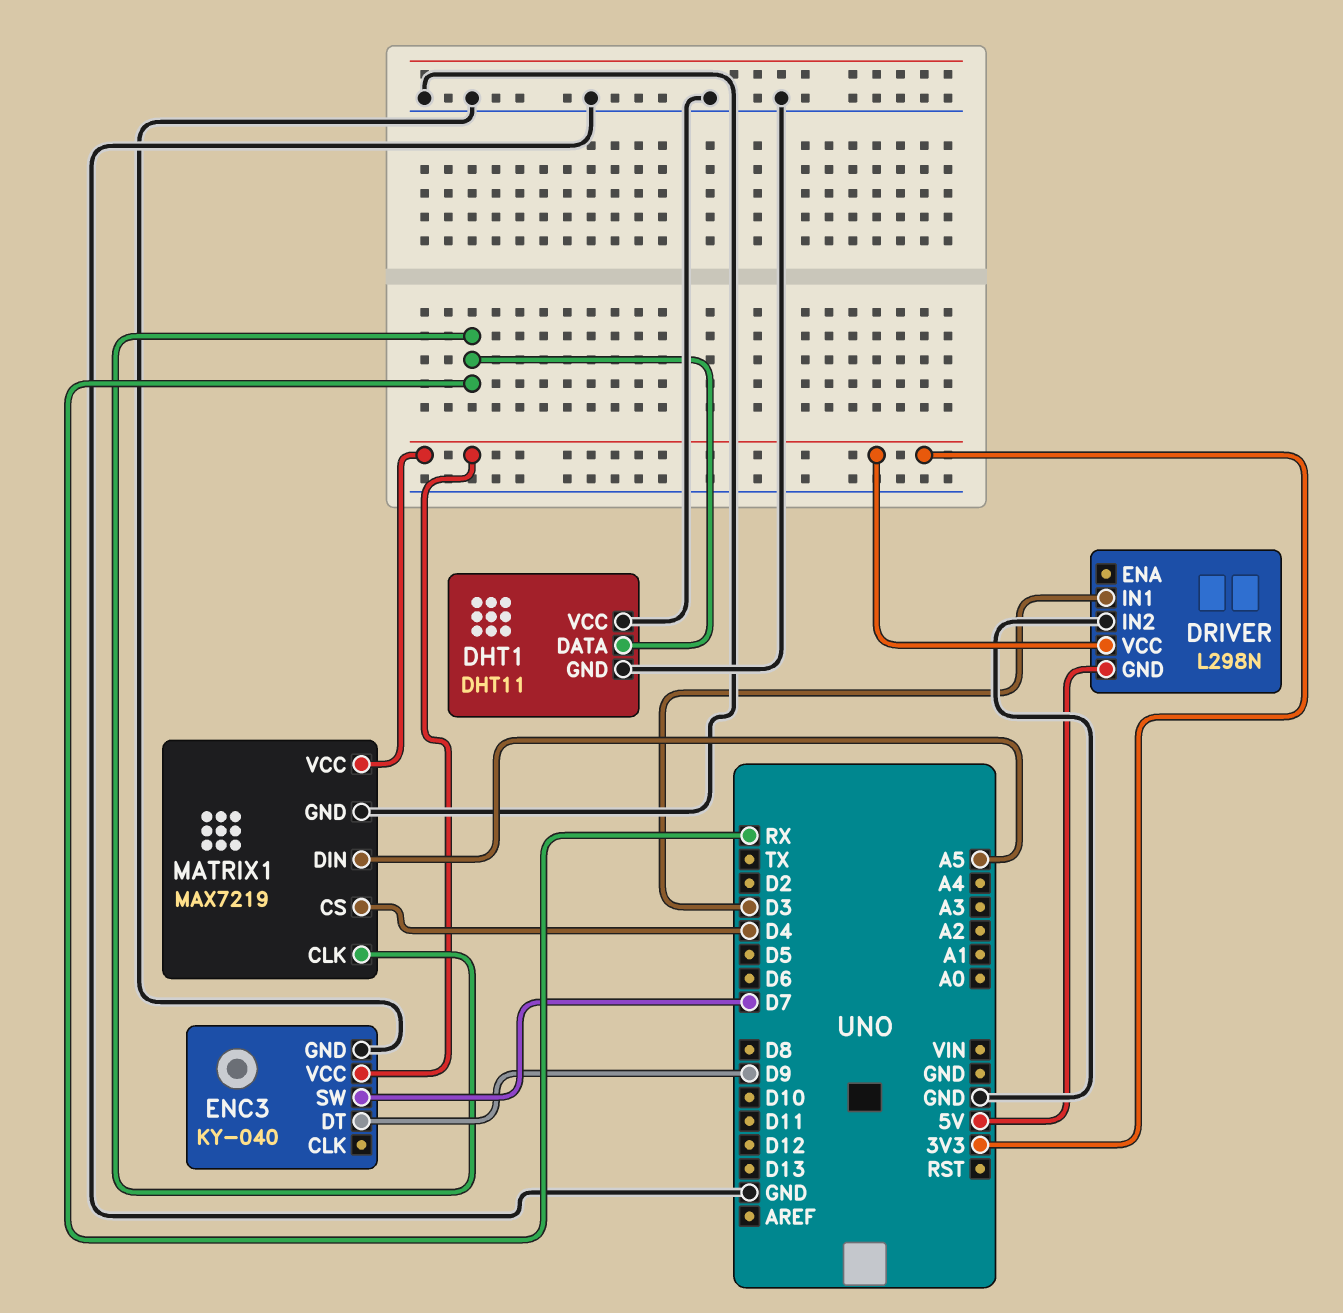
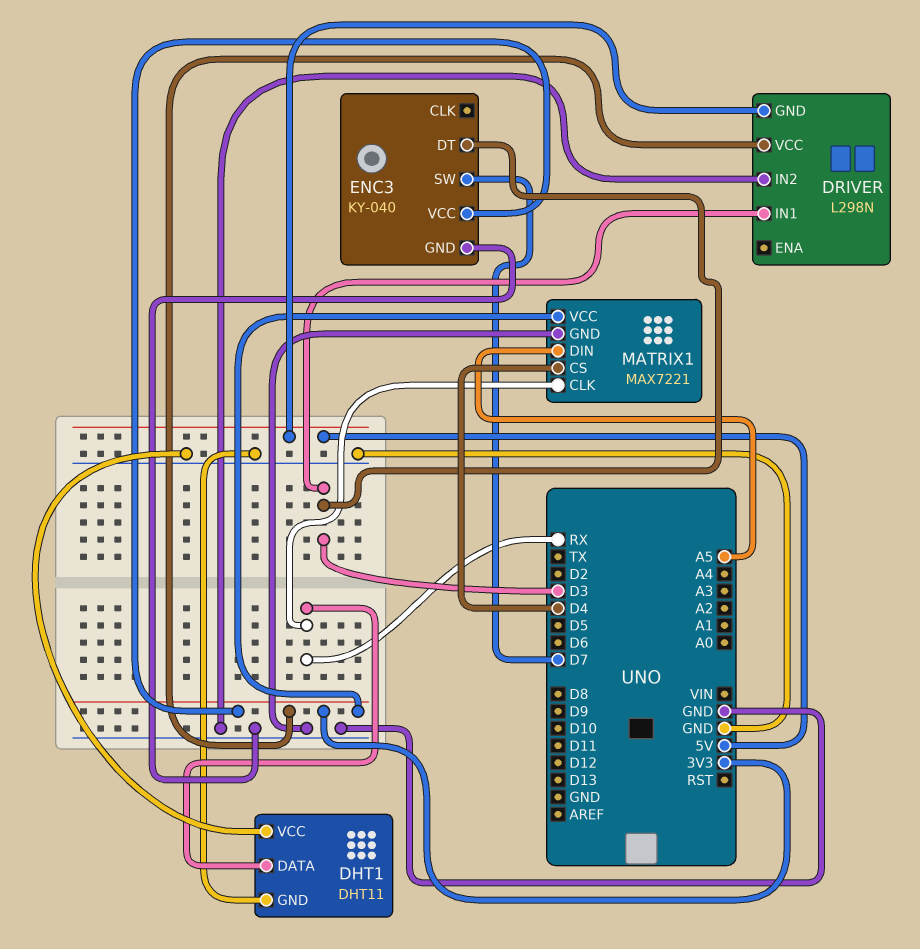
ENC3 pin DT: D9 -> D3
MATRIX1: MAX7219 -> MAX7221

